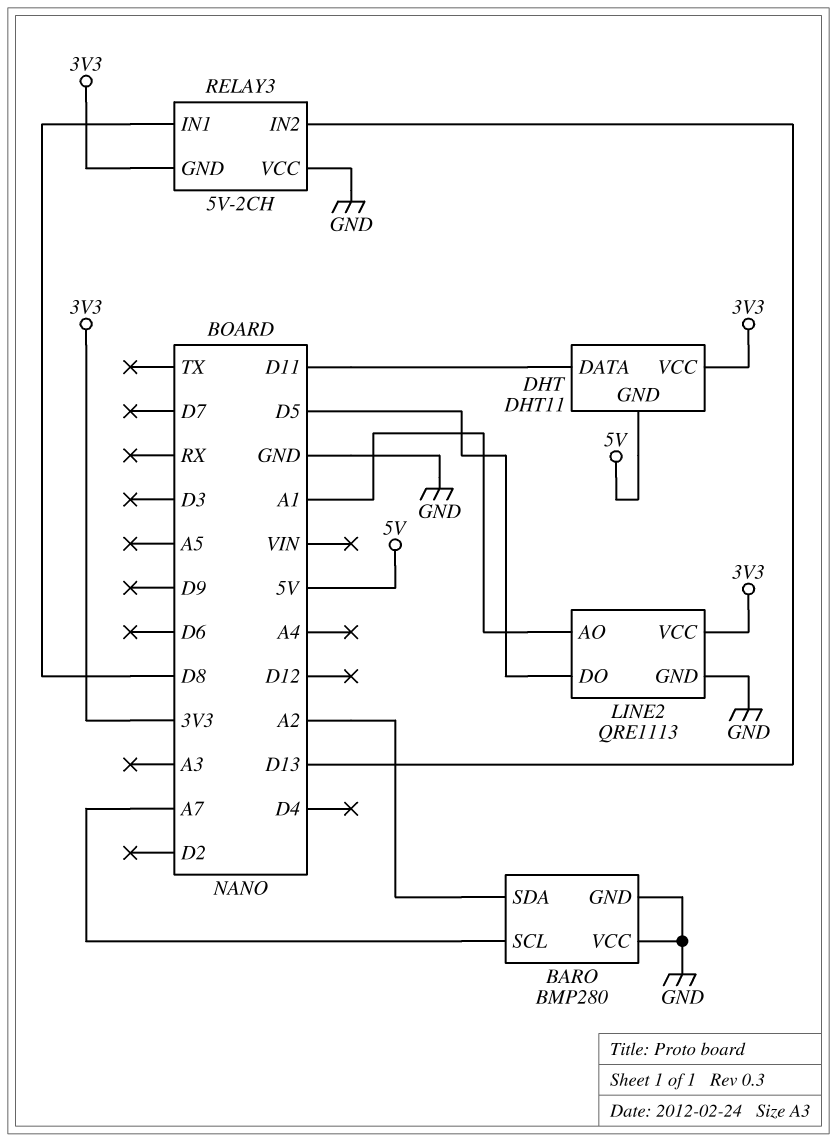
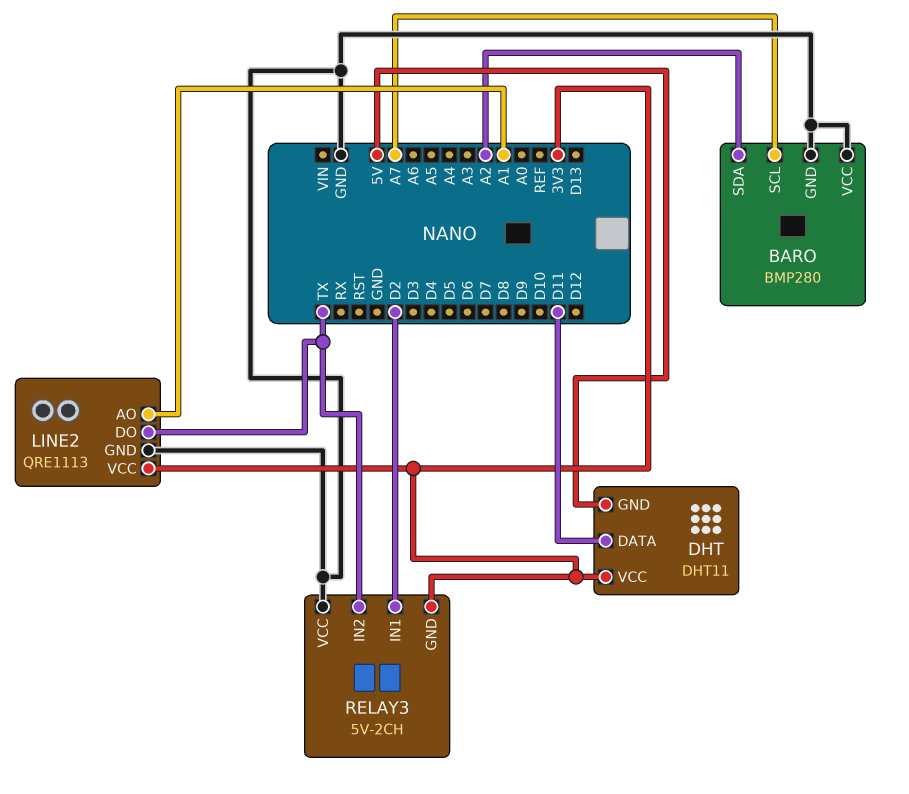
LINE2 pin DO: D5 -> TX
RELAY3 pin IN1: D8 -> D2
RELAY3 pin IN2: D13 -> TX

